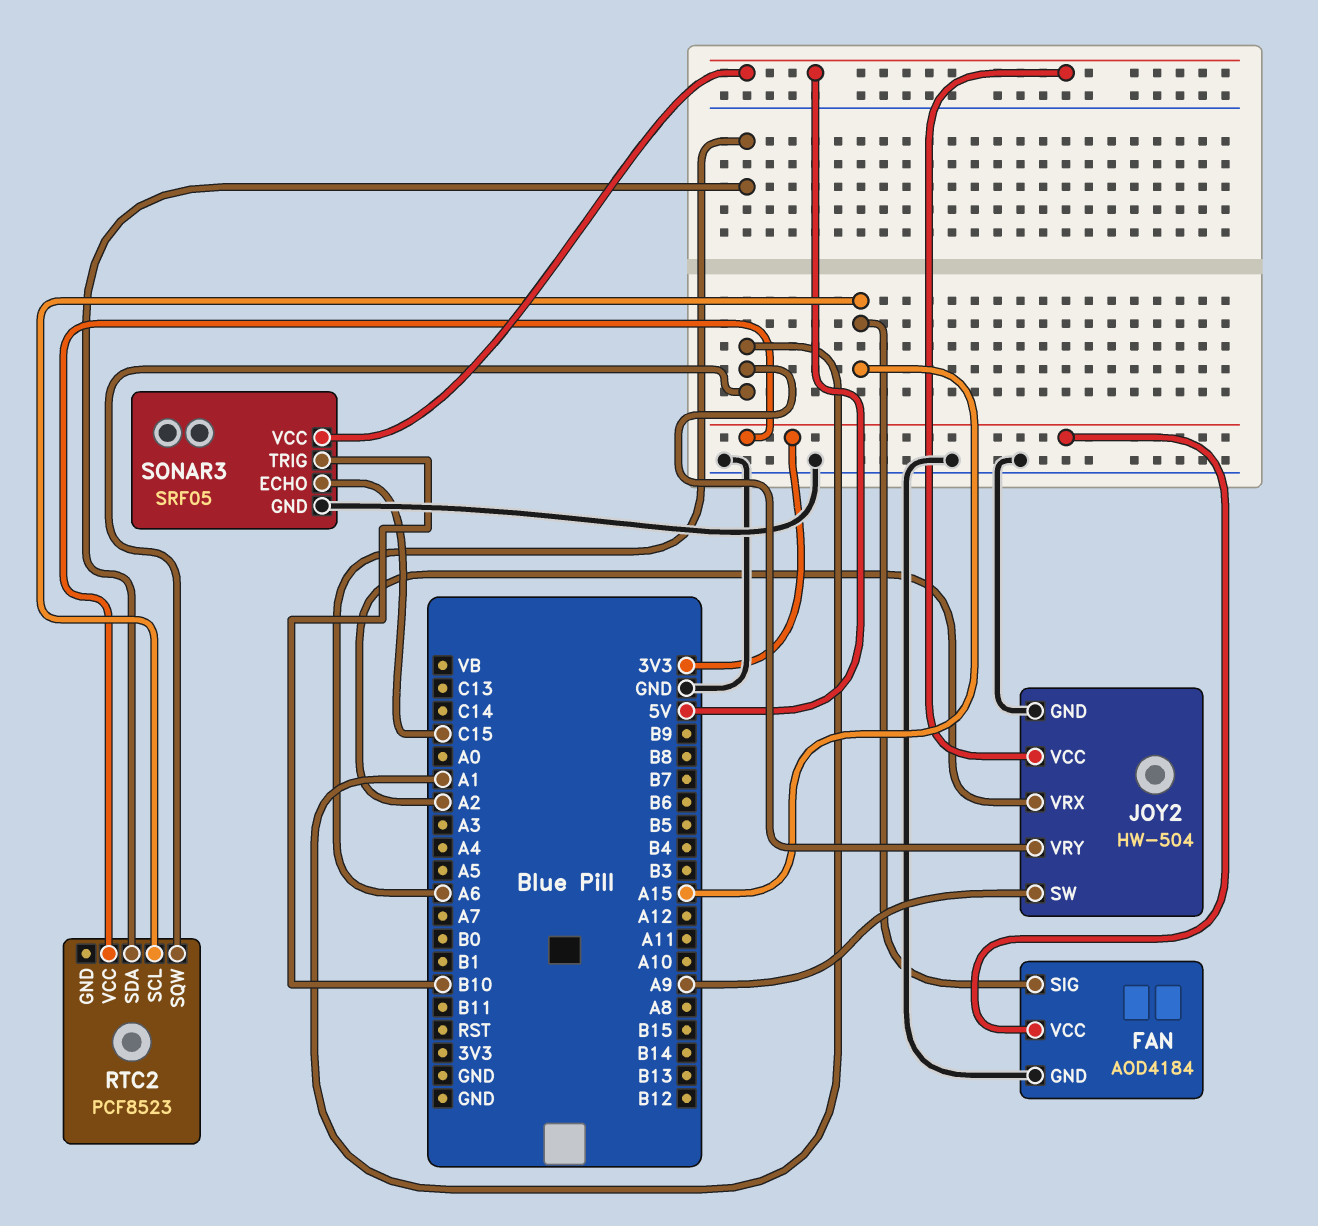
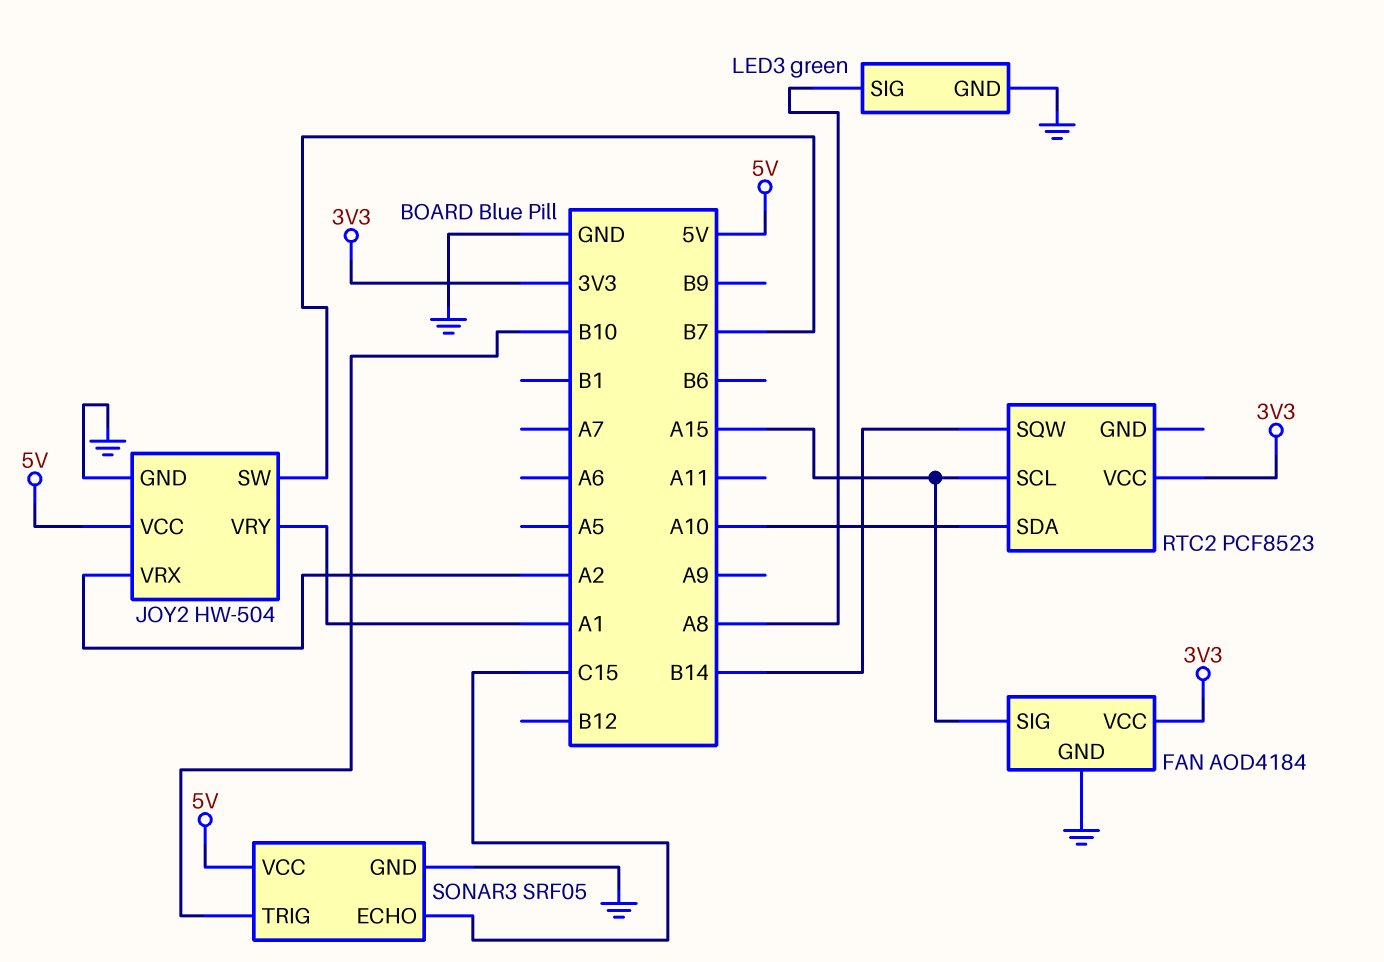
JOY2 pin SW: A9 -> B7
LED3: none -> green
LED3 pin GND: none -> GND
LED3 pin SIG: none -> A8
RTC2 pin SDA: A6 -> A10
RTC2 pin SQW: A1 -> B14

